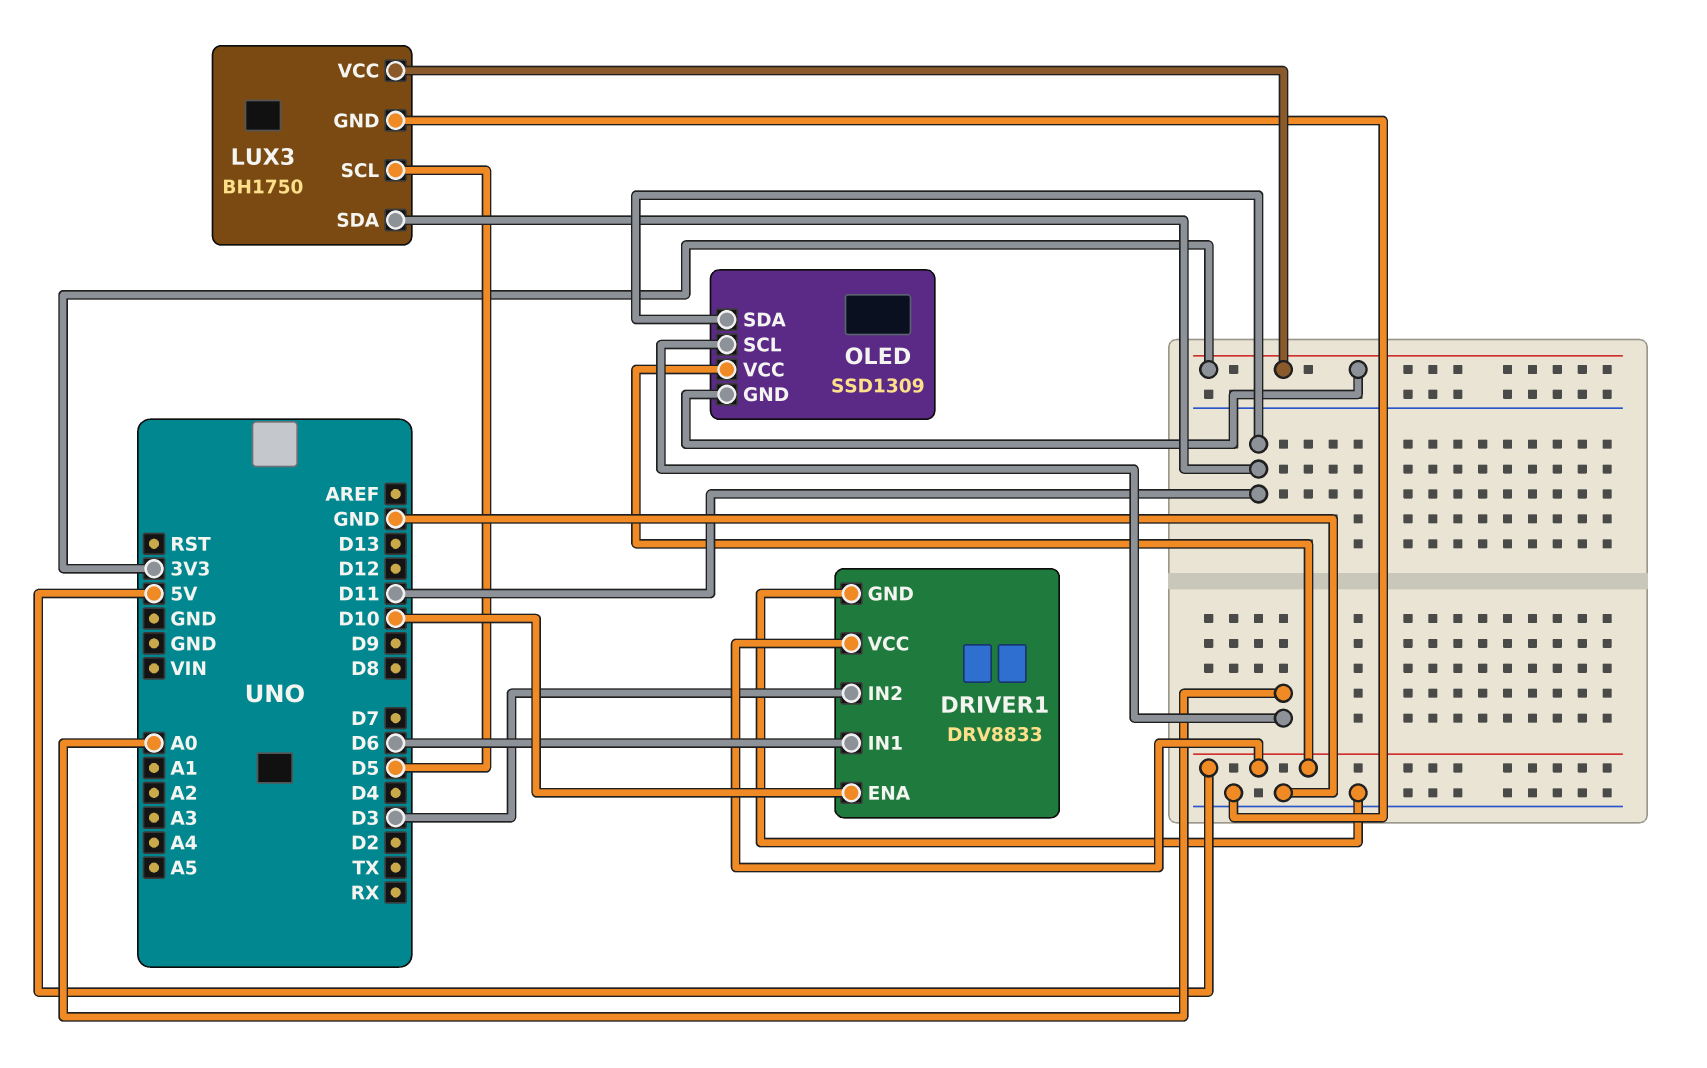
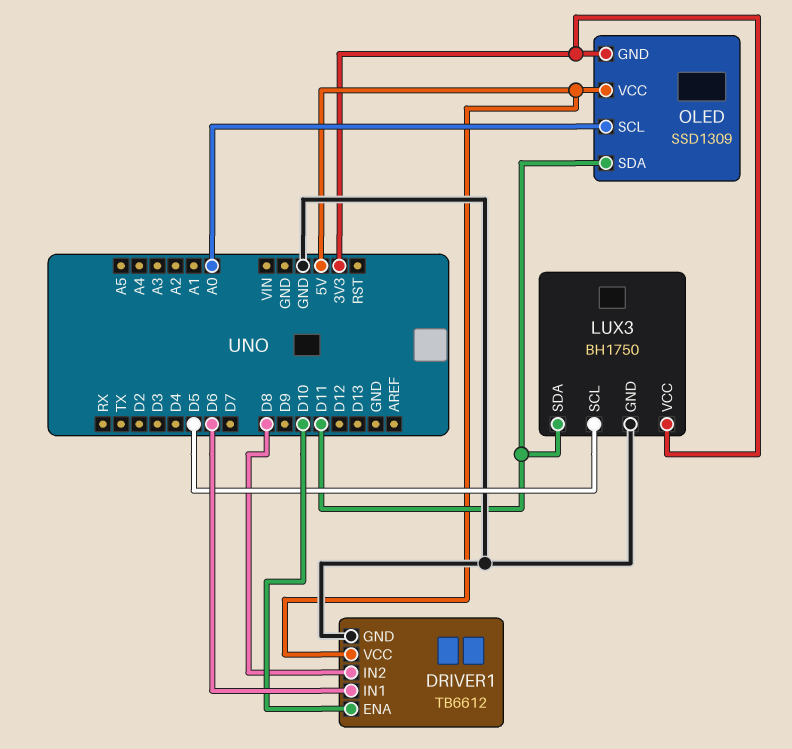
DRIVER1: DRV8833 -> TB6612
DRIVER1 pin IN2: D3 -> D8

